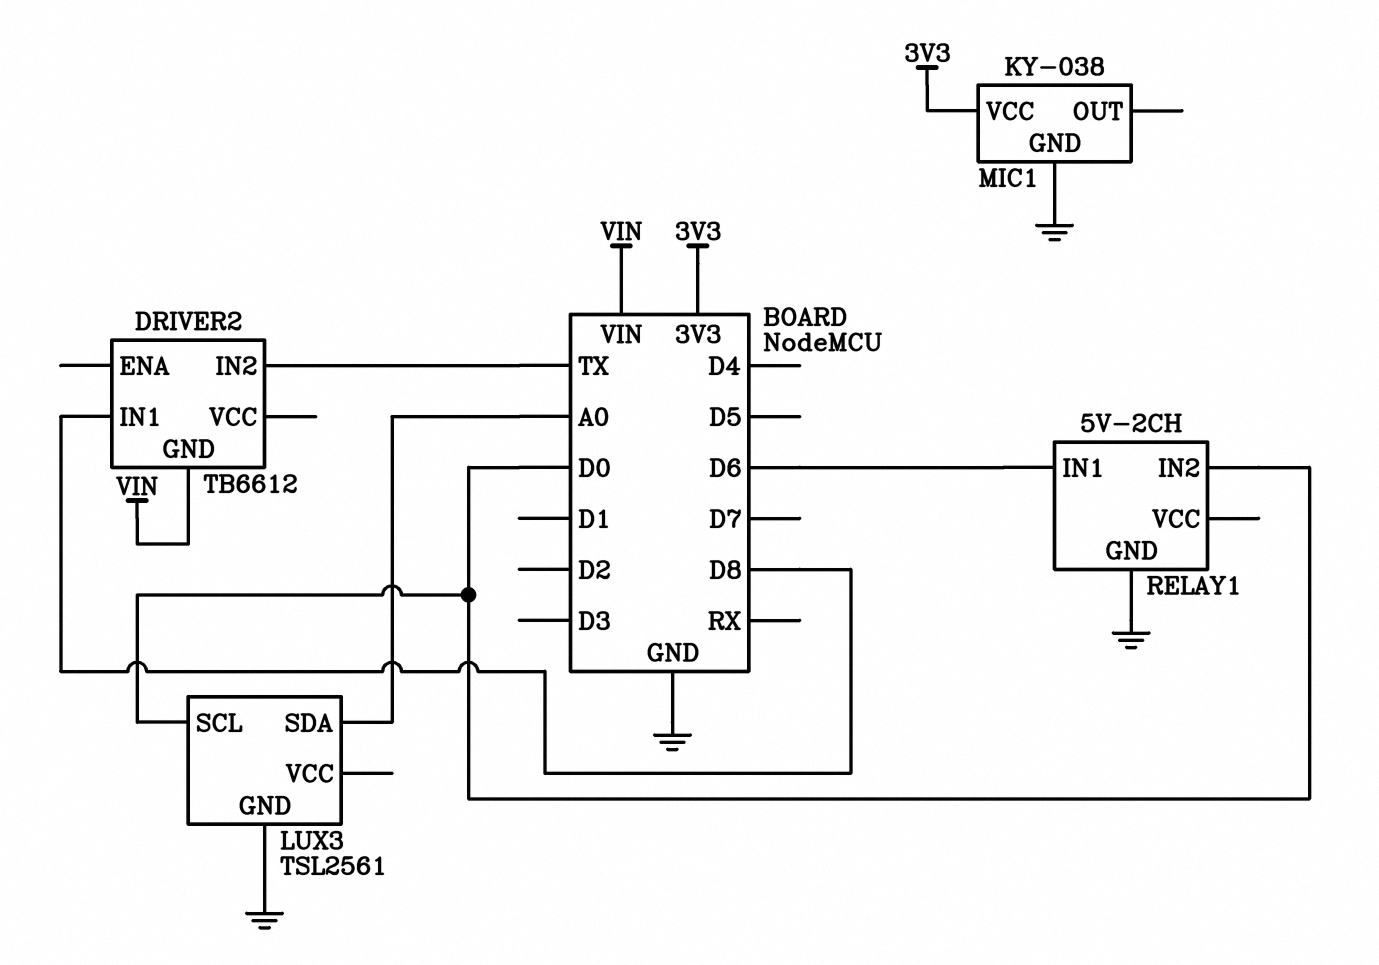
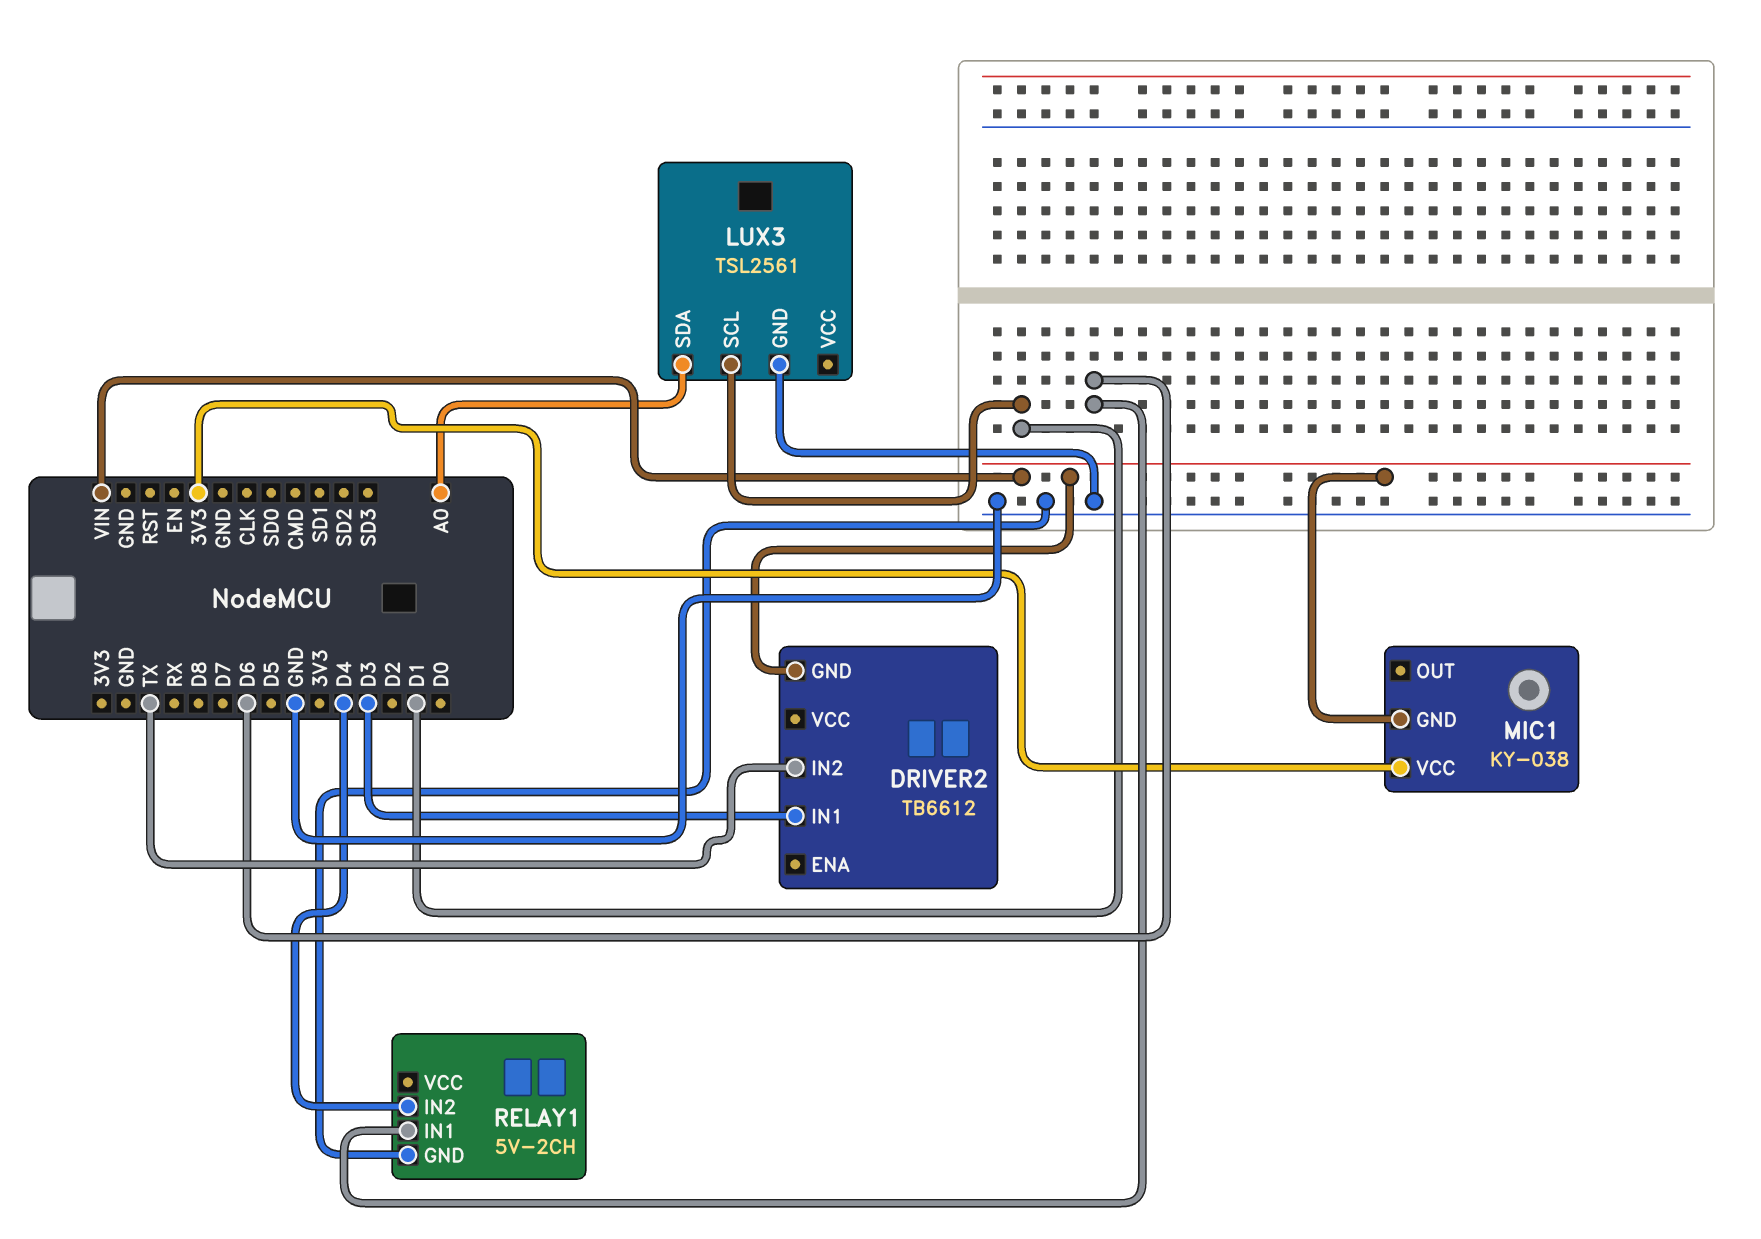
DRIVER2 pin IN1: D8 -> D3
LUX3 pin SCL: D0 -> D1
MIC1 pin GND: GND -> VIN
RELAY1 pin IN2: D0 -> D4

